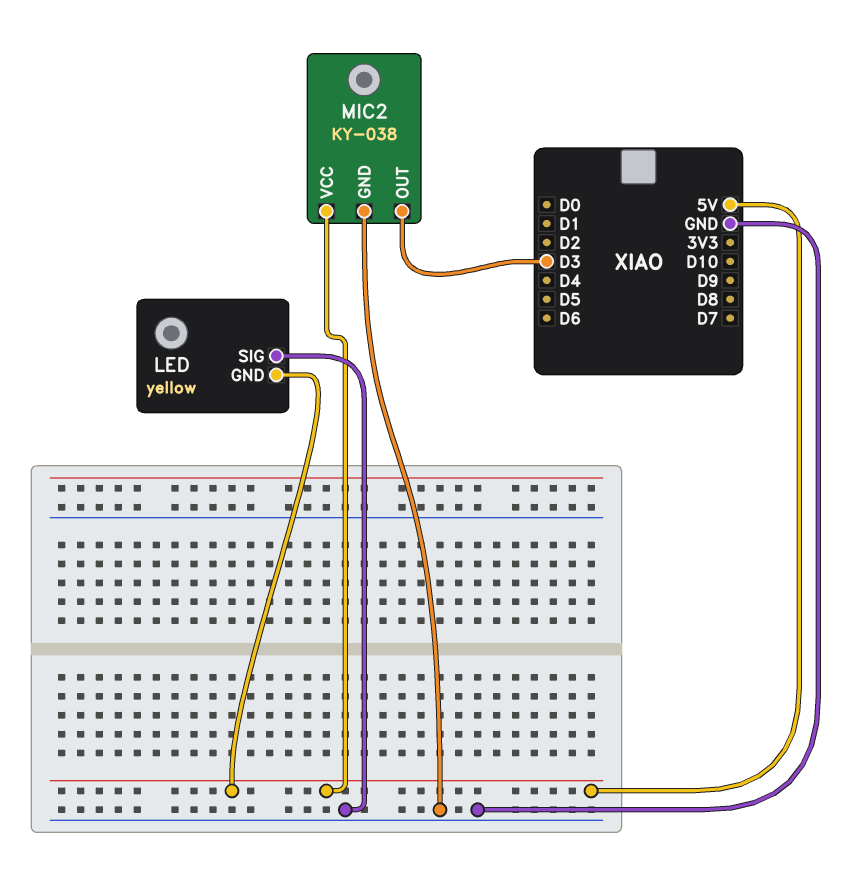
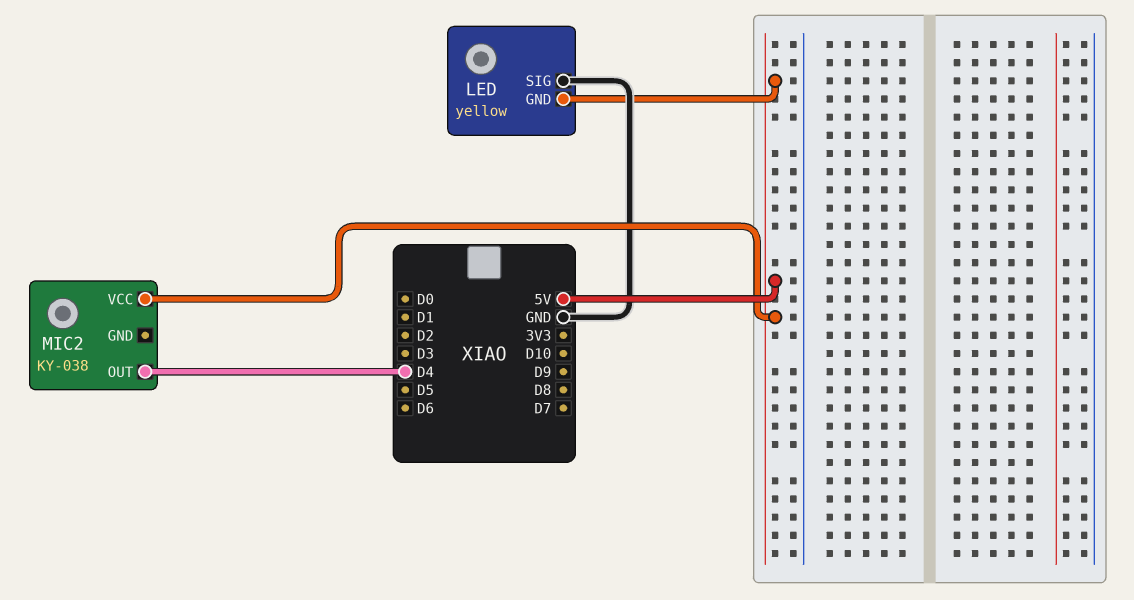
MIC2 pin GND: GND -> none
MIC2 pin OUT: D3 -> D4

